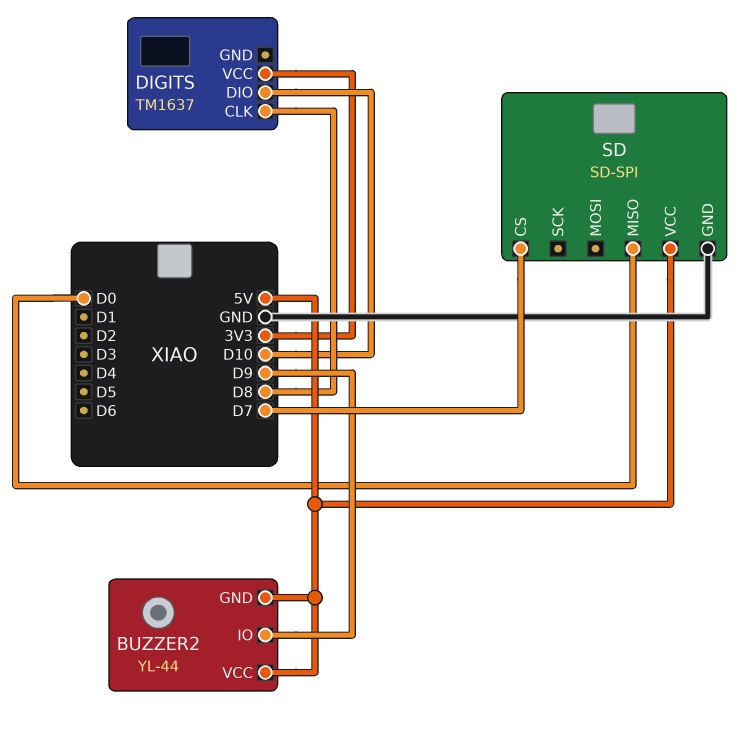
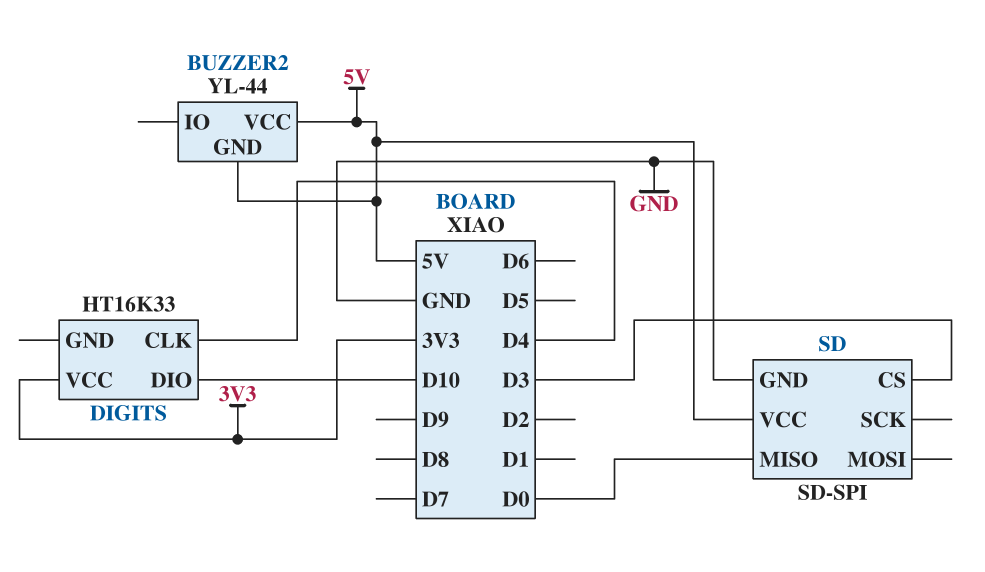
BUZZER2 pin IO: D9 -> none
DIGITS: TM1637 -> HT16K33
DIGITS pin CLK: D8 -> D4
SD pin CS: D7 -> D3

